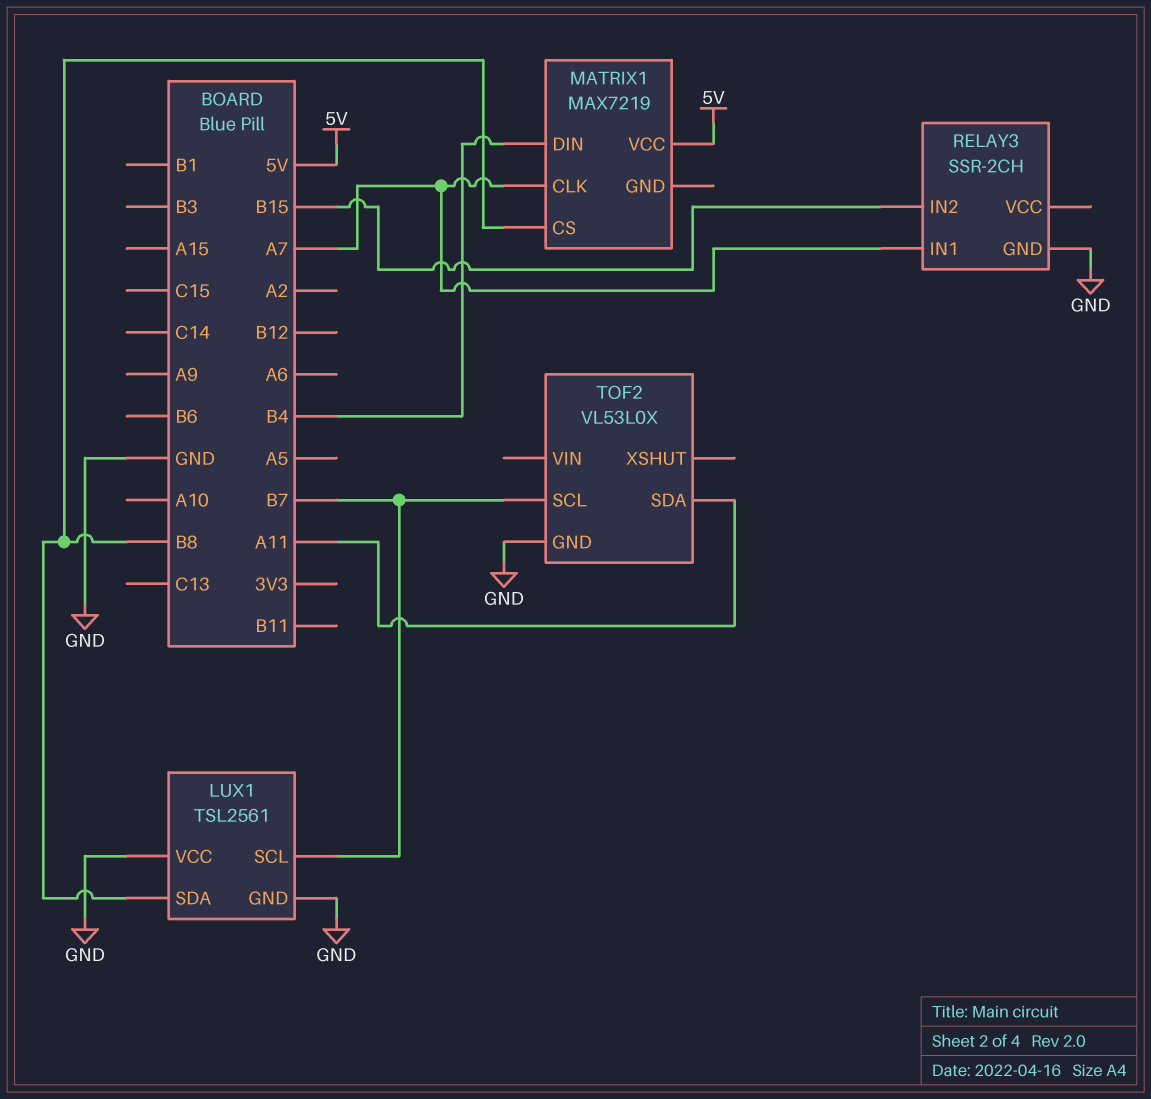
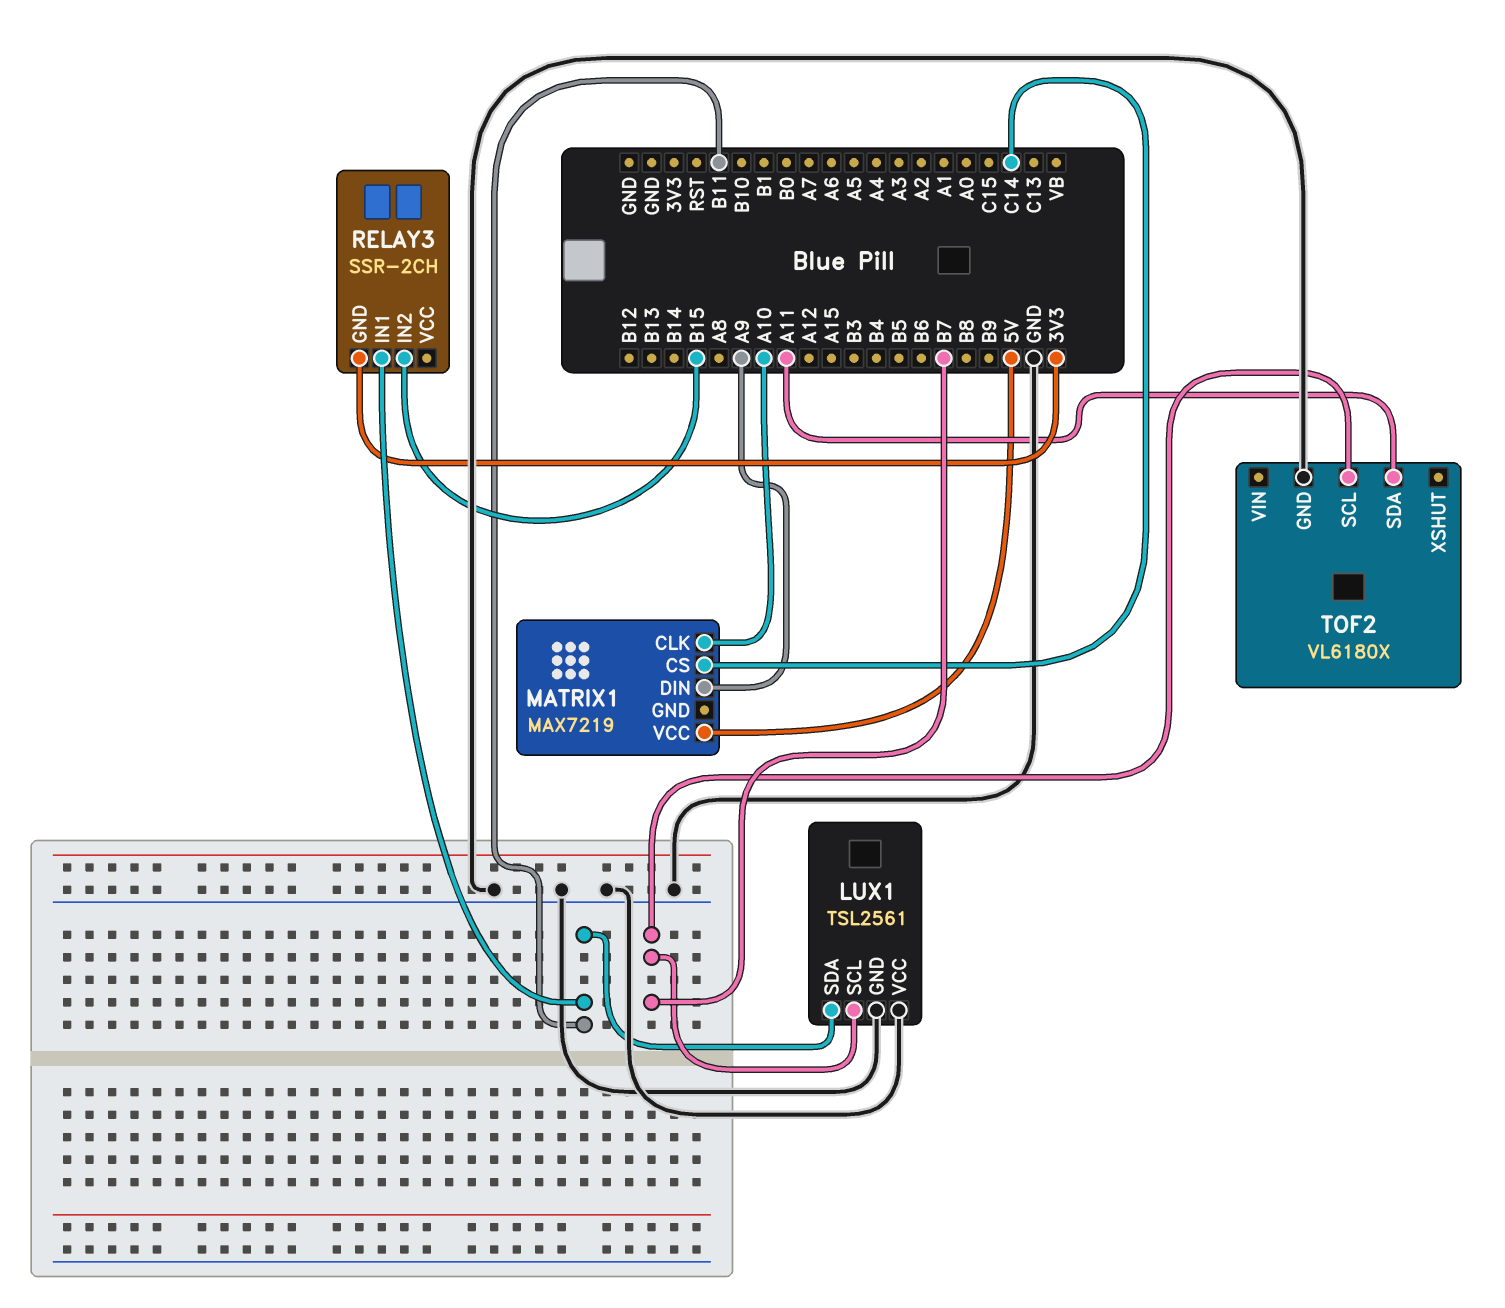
LUX1 pin SDA: B8 -> B11
MATRIX1 pin CLK: A7 -> A10
MATRIX1 pin CS: B8 -> C14
MATRIX1 pin DIN: B4 -> A9
RELAY3 pin GND: GND -> 3V3
RELAY3 pin IN1: A7 -> B11
TOF2: VL53L0X -> VL6180X

